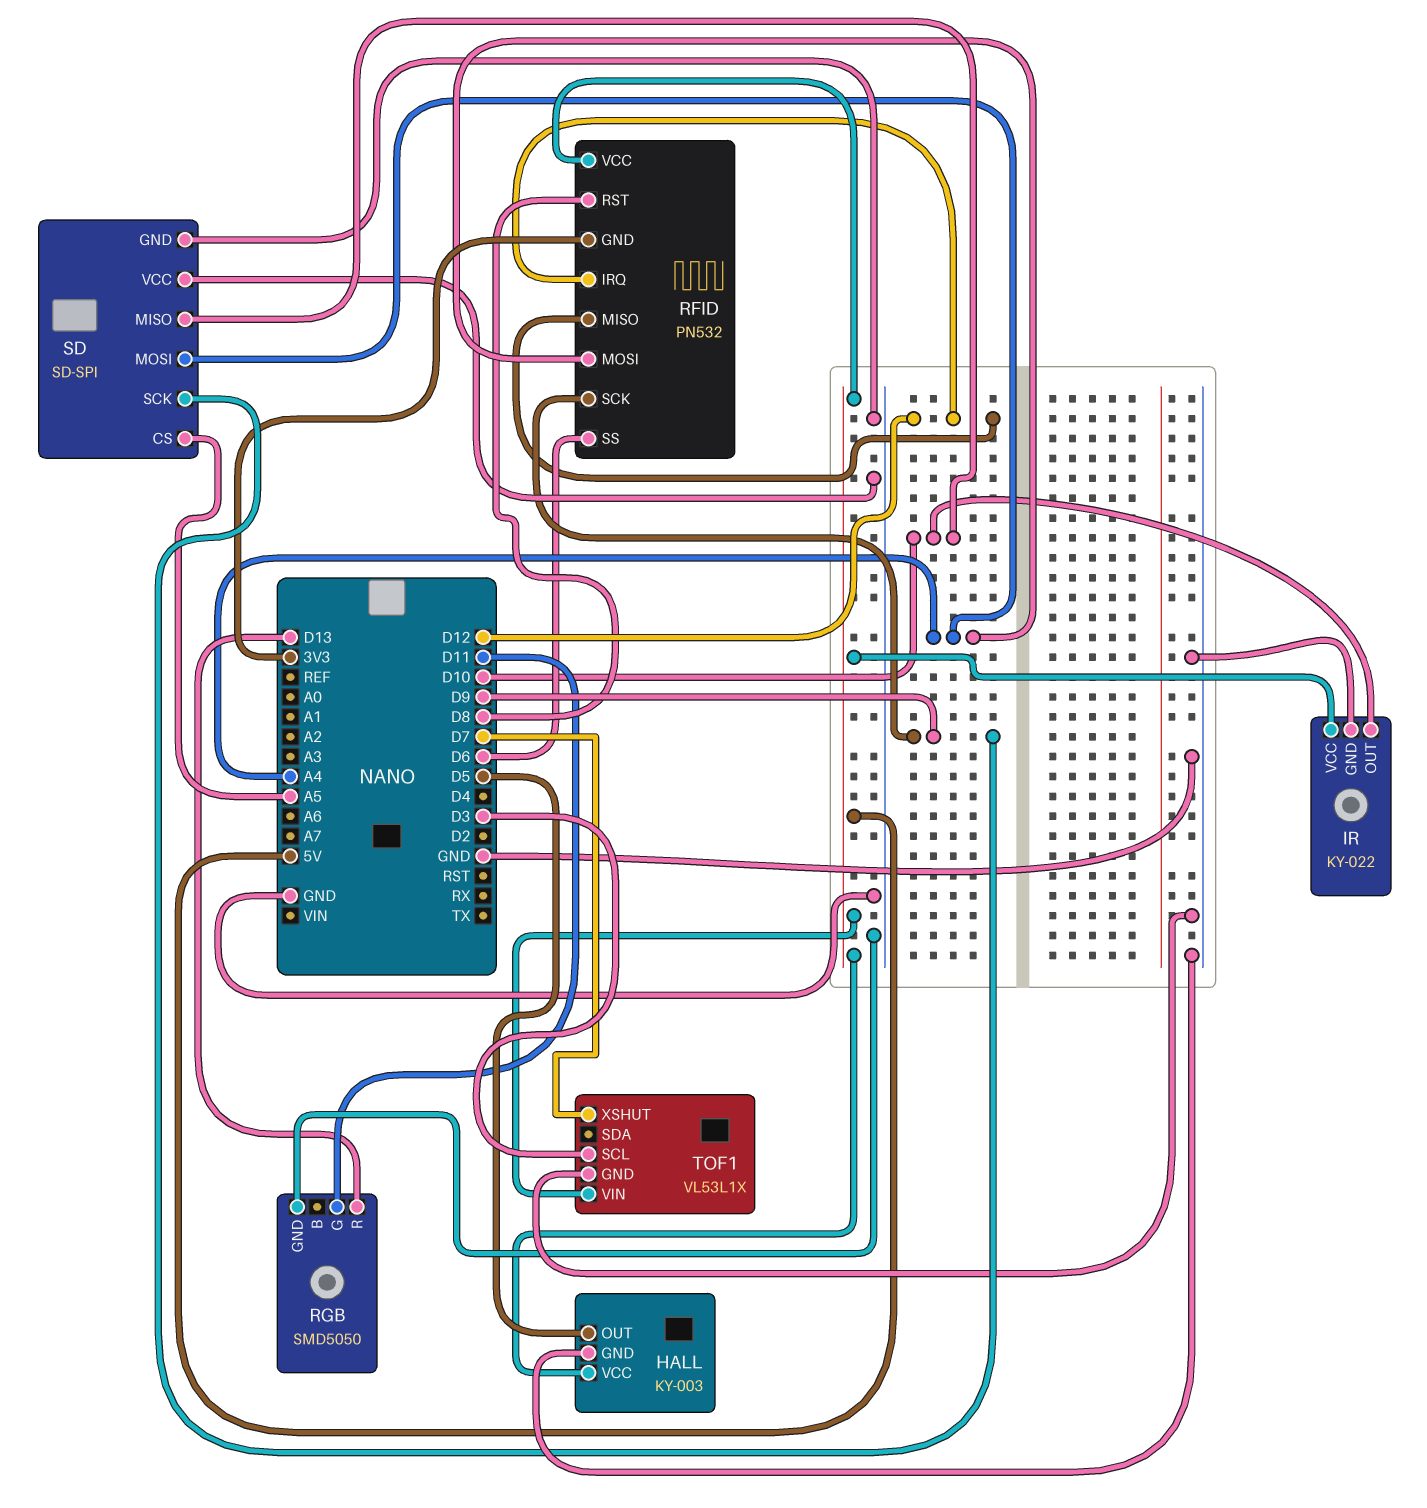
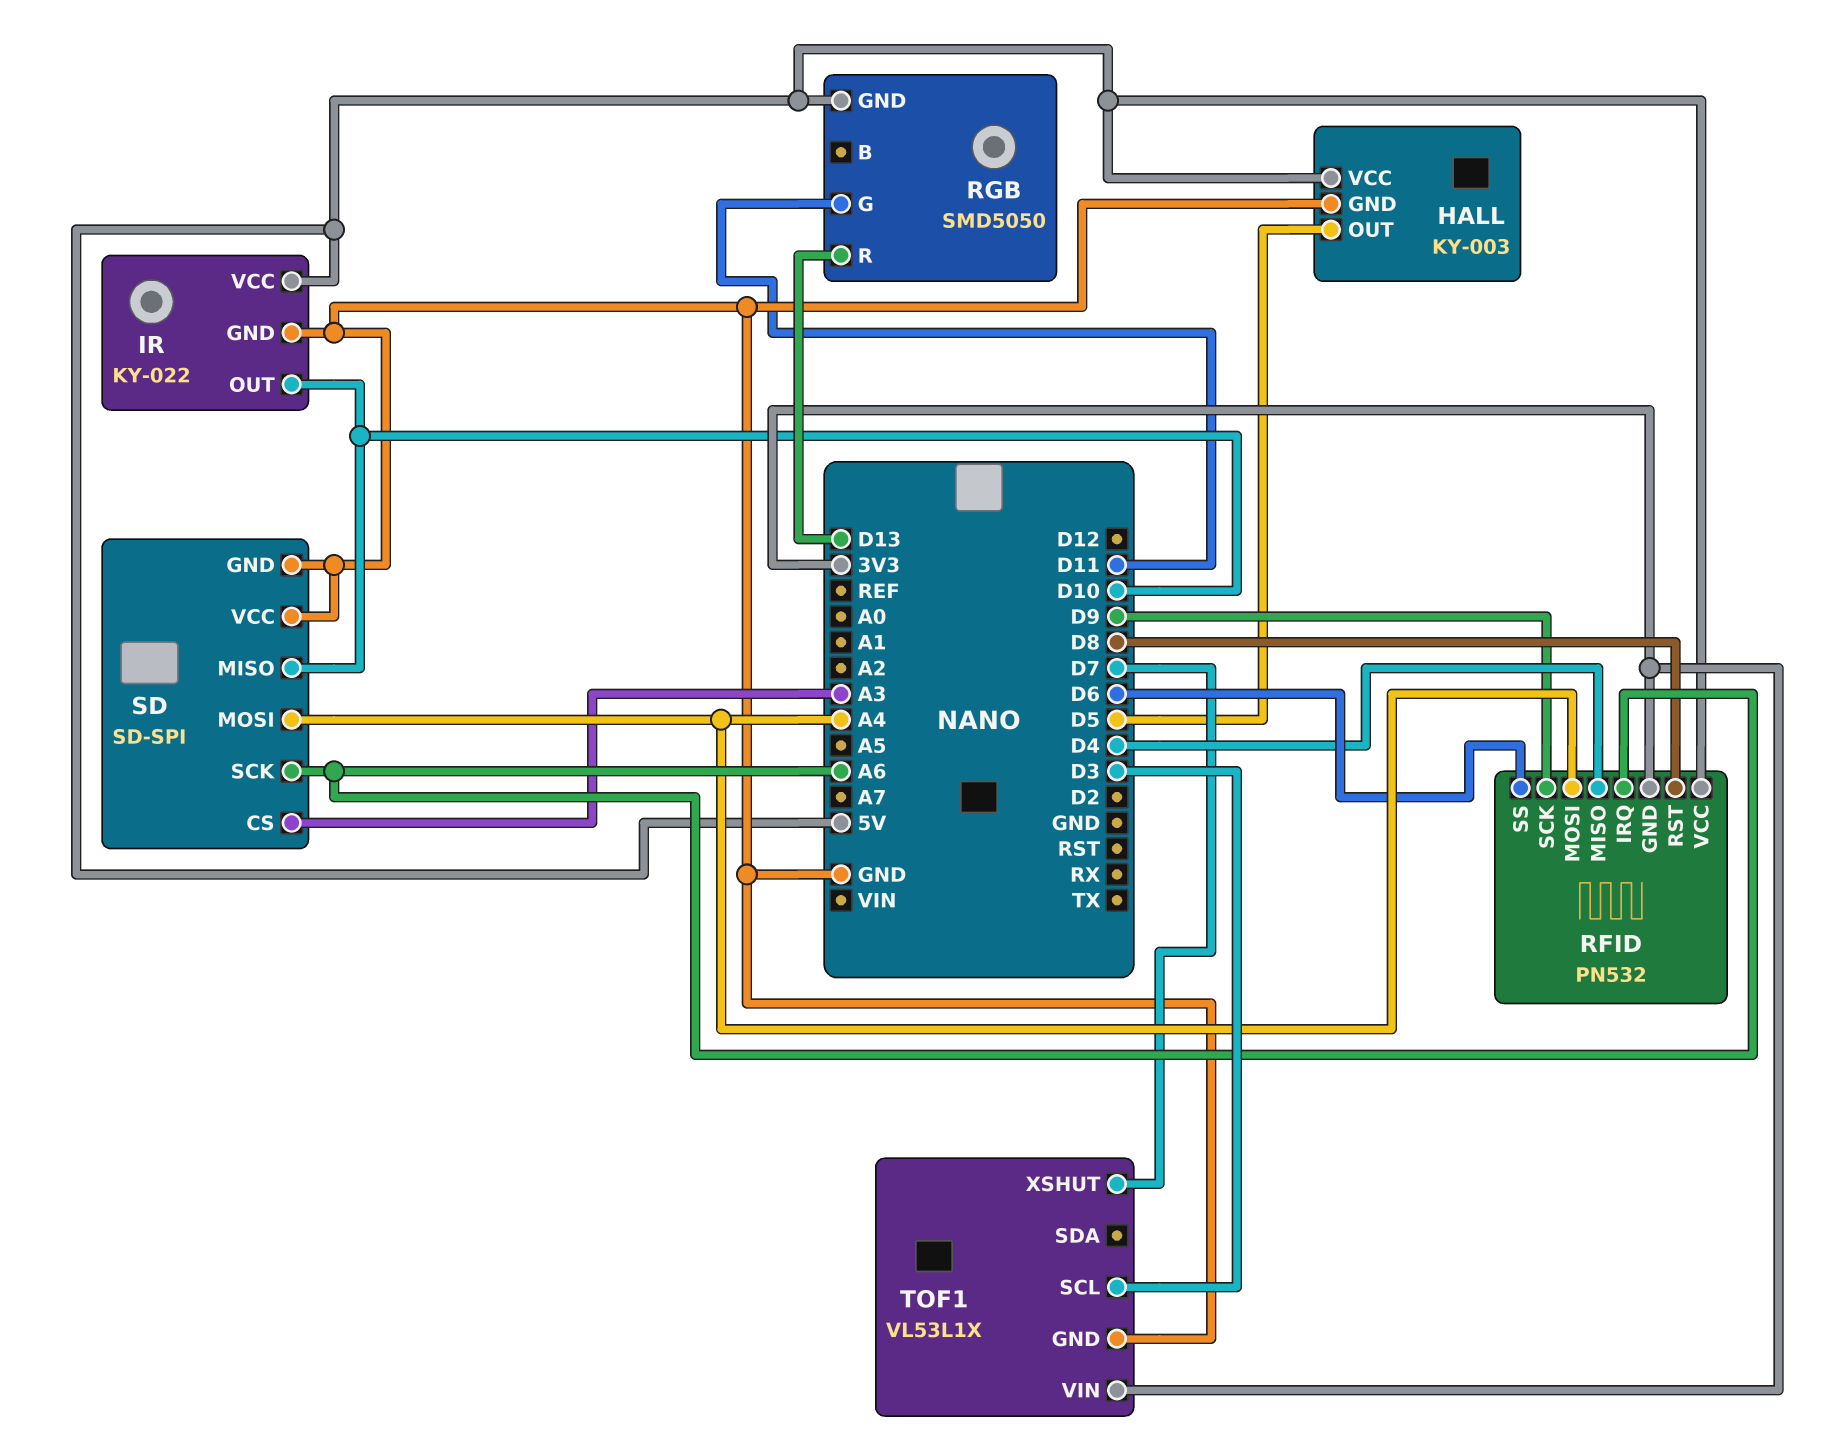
RFID pin IRQ: D12 -> A6
RFID pin MISO: D12 -> D4
RGB pin GND: GND -> 5V
SD pin CS: A5 -> A3
SD pin SCK: D9 -> A6
TOF1 pin VIN: 5V -> 3V3

